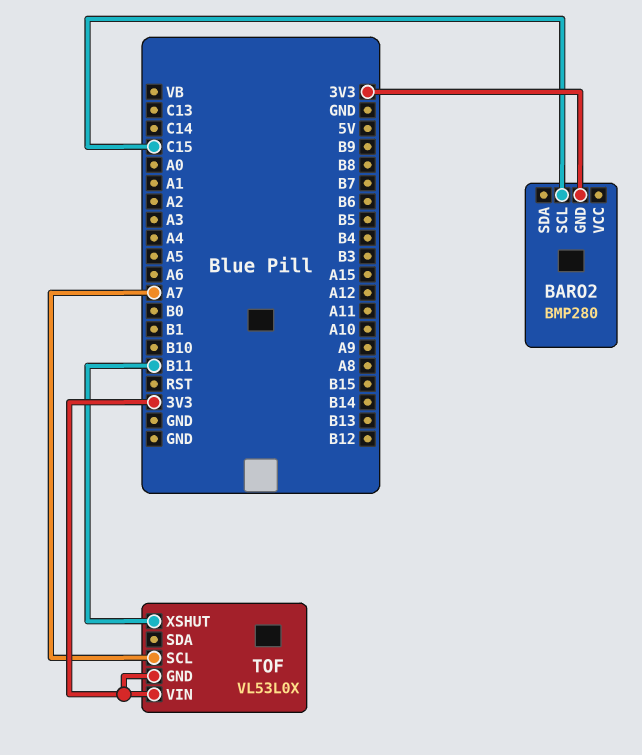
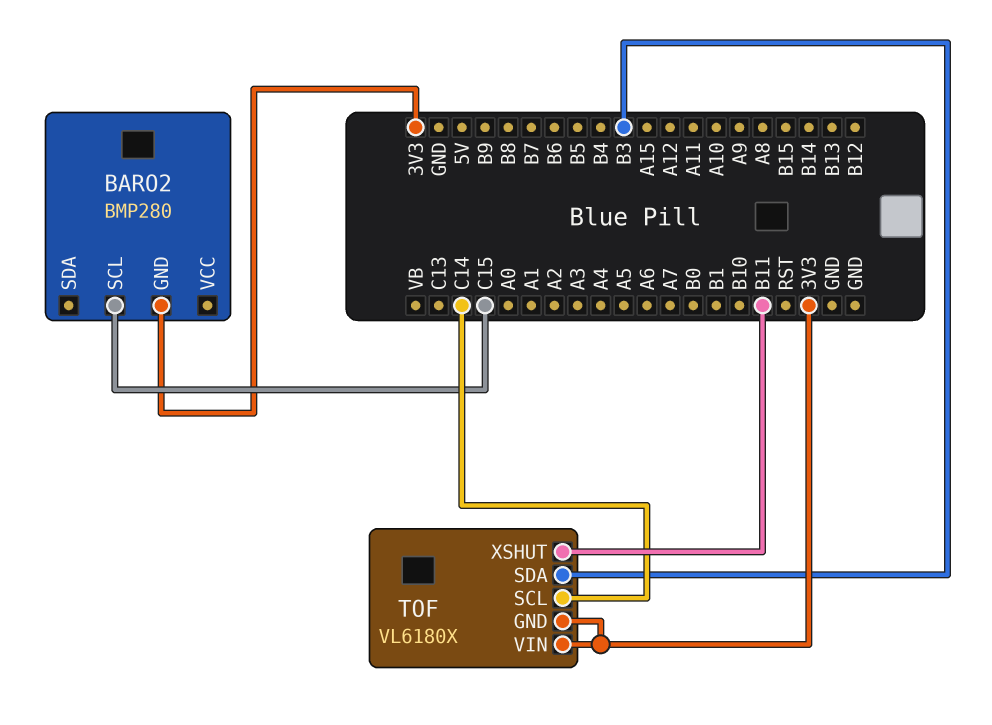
TOF: VL53L0X -> VL6180X
TOF pin SCL: A7 -> C14
TOF pin SDA: none -> B3

